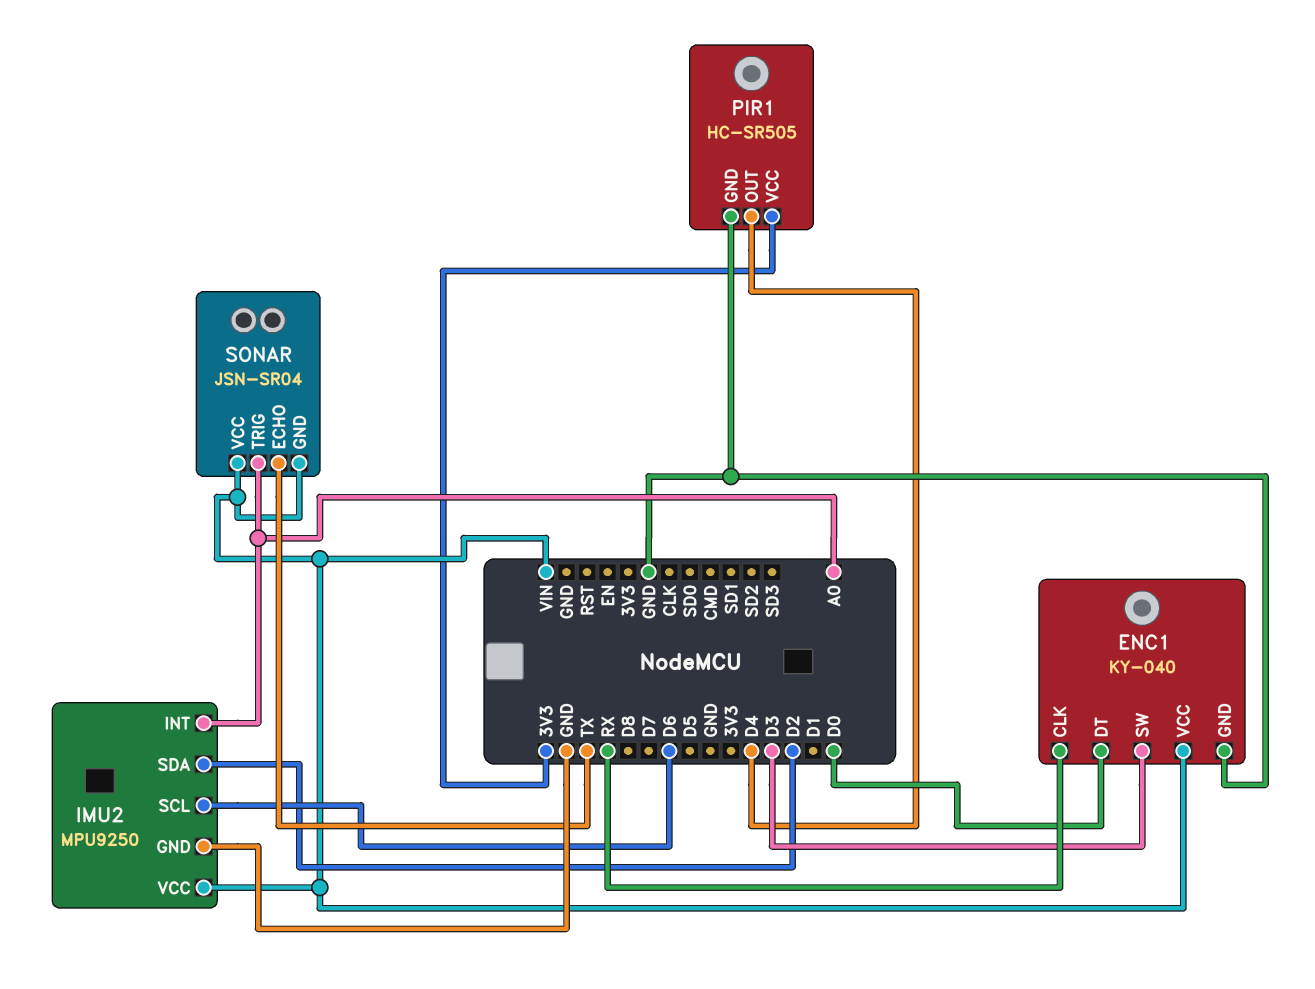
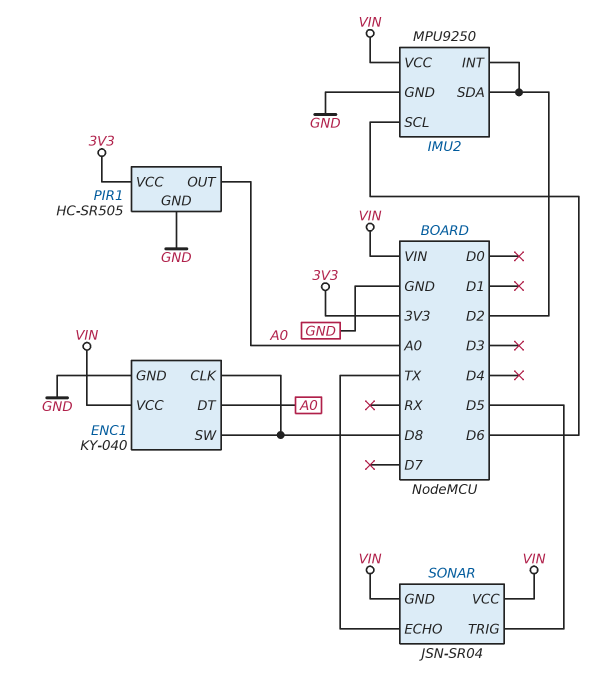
ENC1 pin CLK: RX -> D8
ENC1 pin DT: D0 -> A0
ENC1 pin SW: D3 -> D8
IMU2 pin INT: A0 -> D2
PIR1 pin OUT: D4 -> A0
SONAR pin TRIG: A0 -> D5

